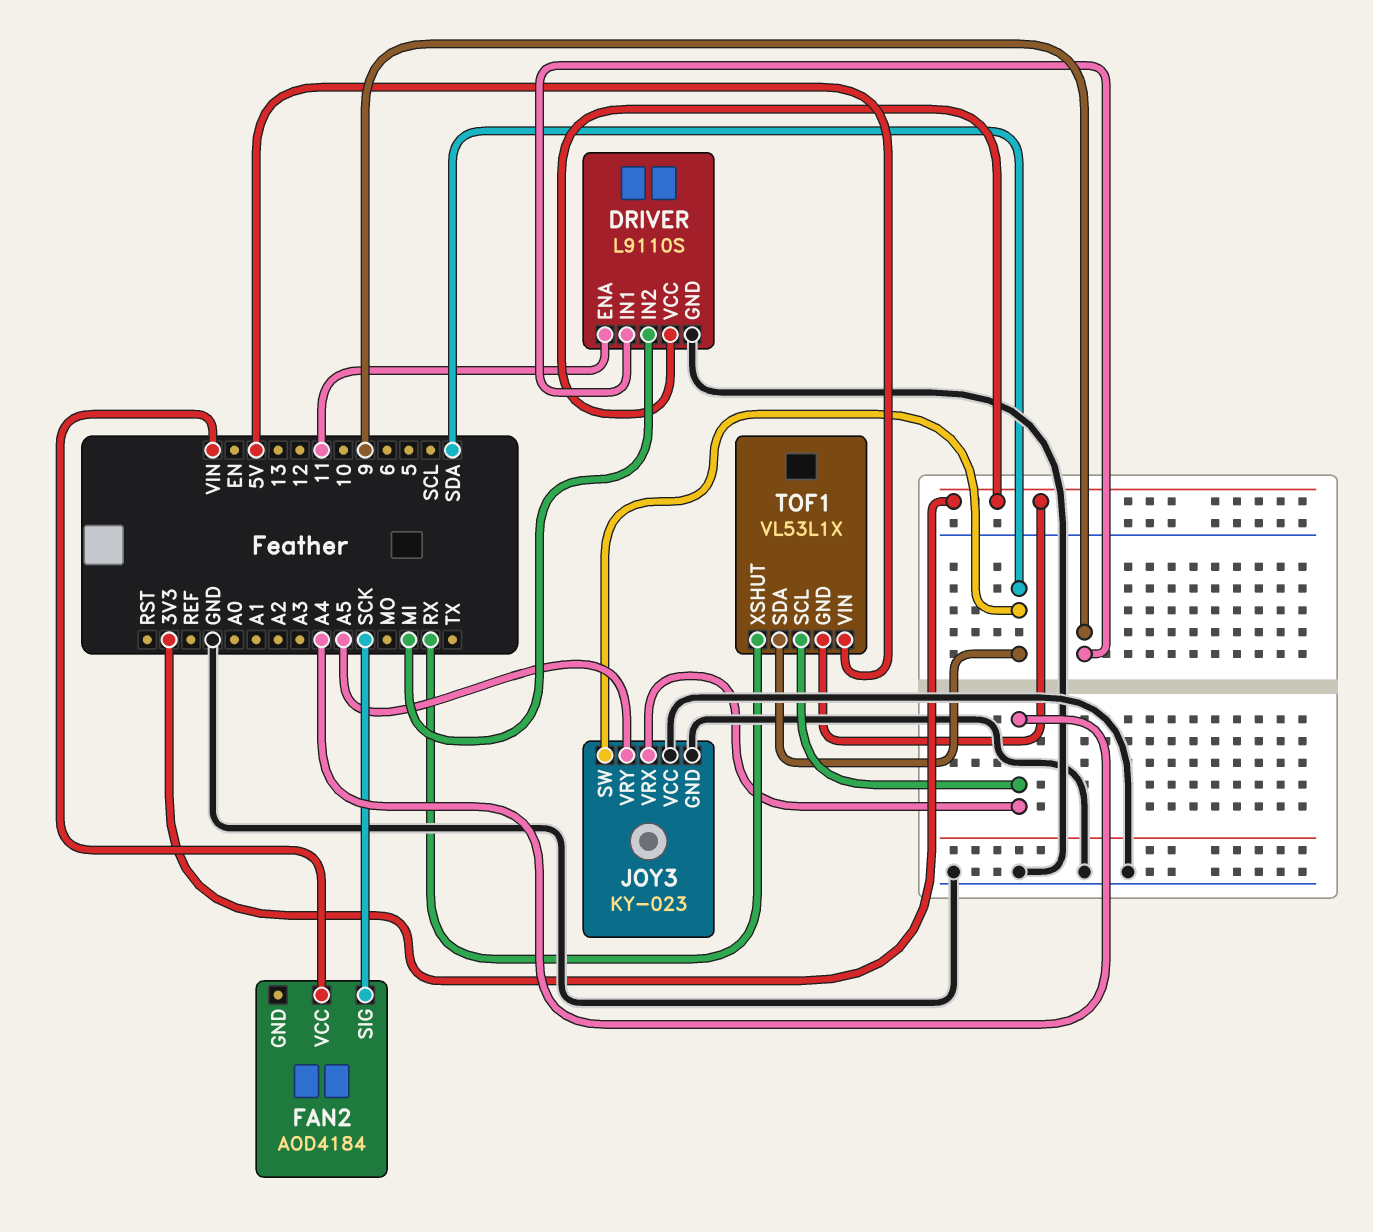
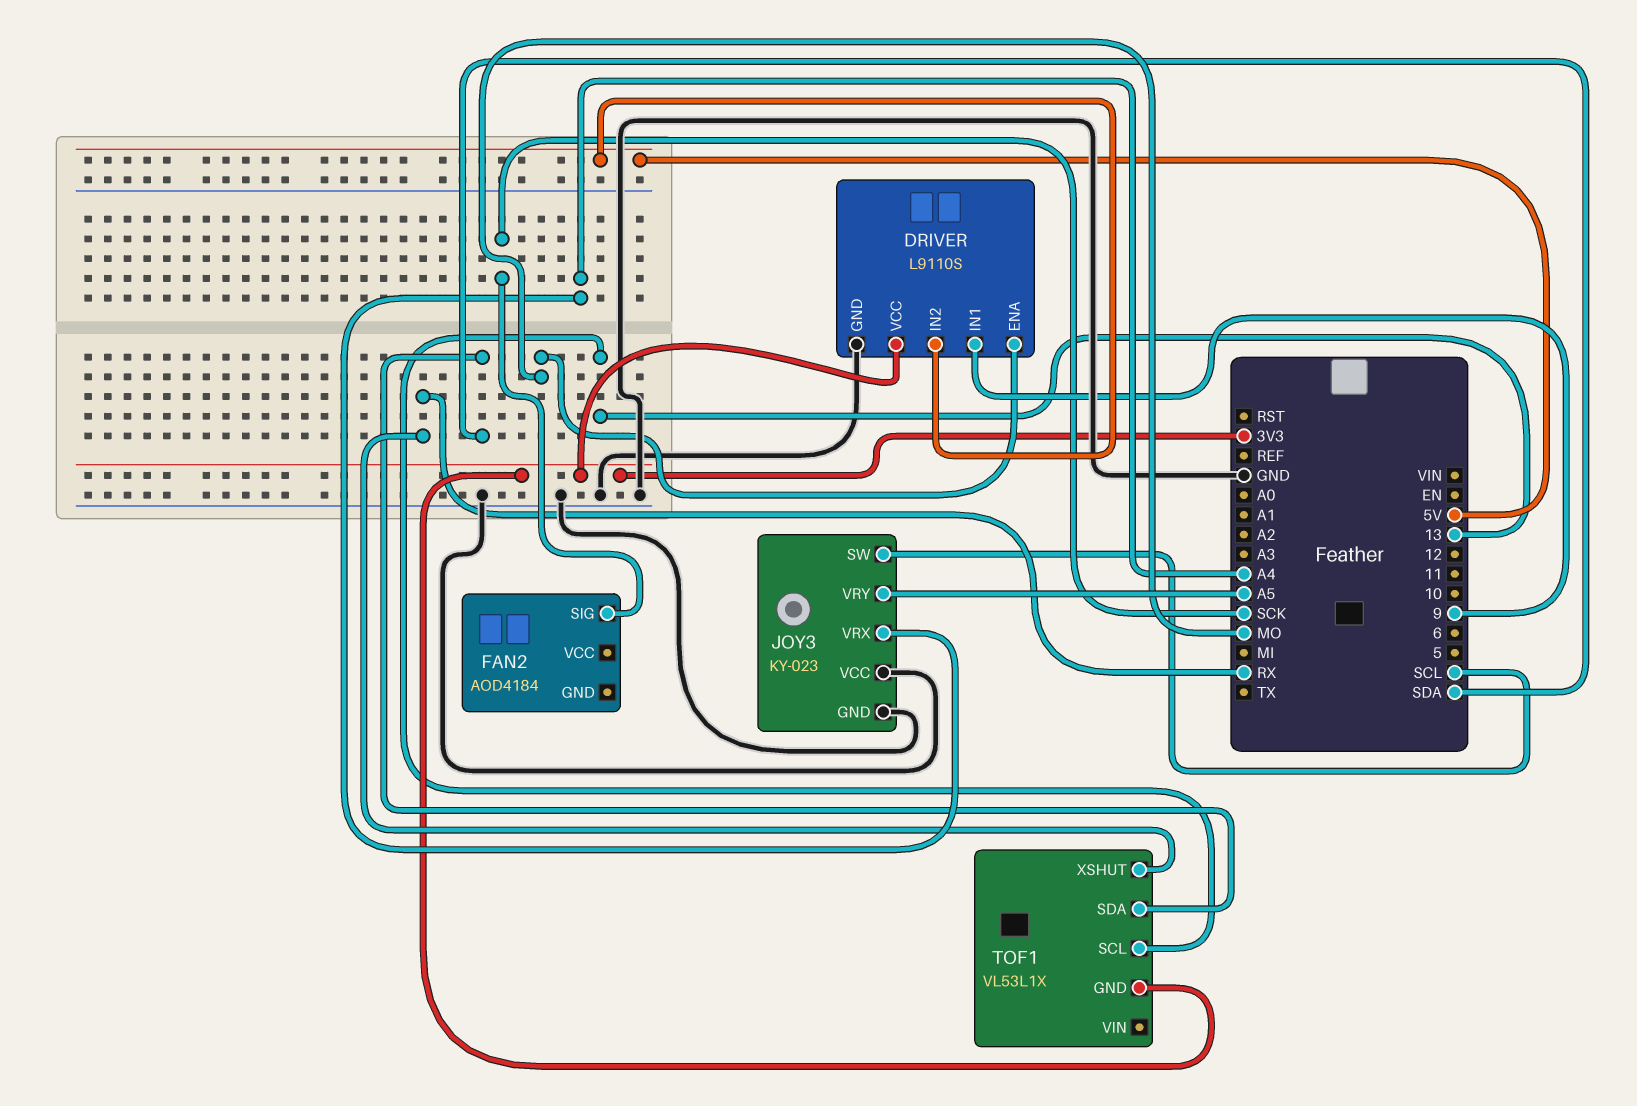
DRIVER pin ENA: 11 -> MO
DRIVER pin IN2: MI -> 5V
FAN2 pin VCC: VIN -> none
JOY3 pin SW: SDA -> SCL
TOF1 pin SCL: A4 -> 13
TOF1 pin VIN: 5V -> none

